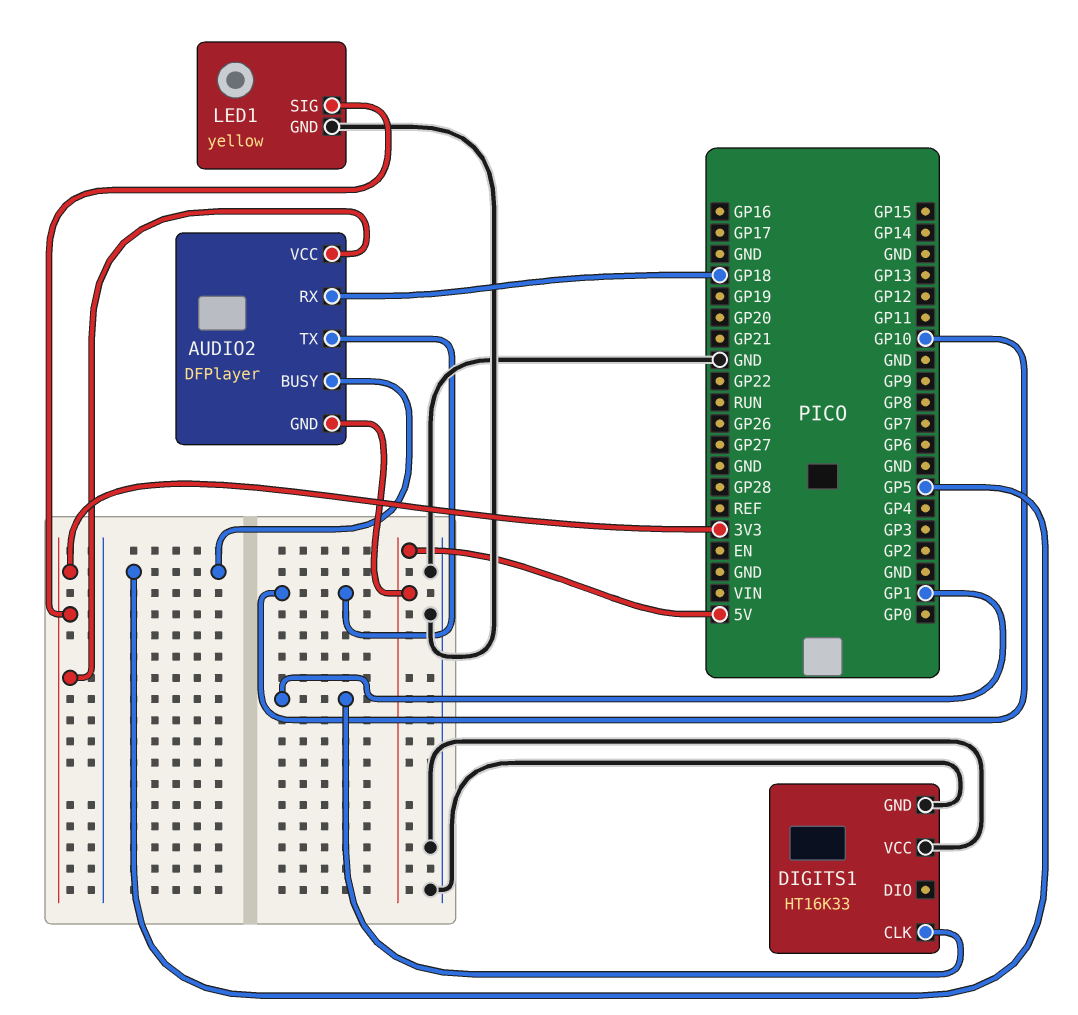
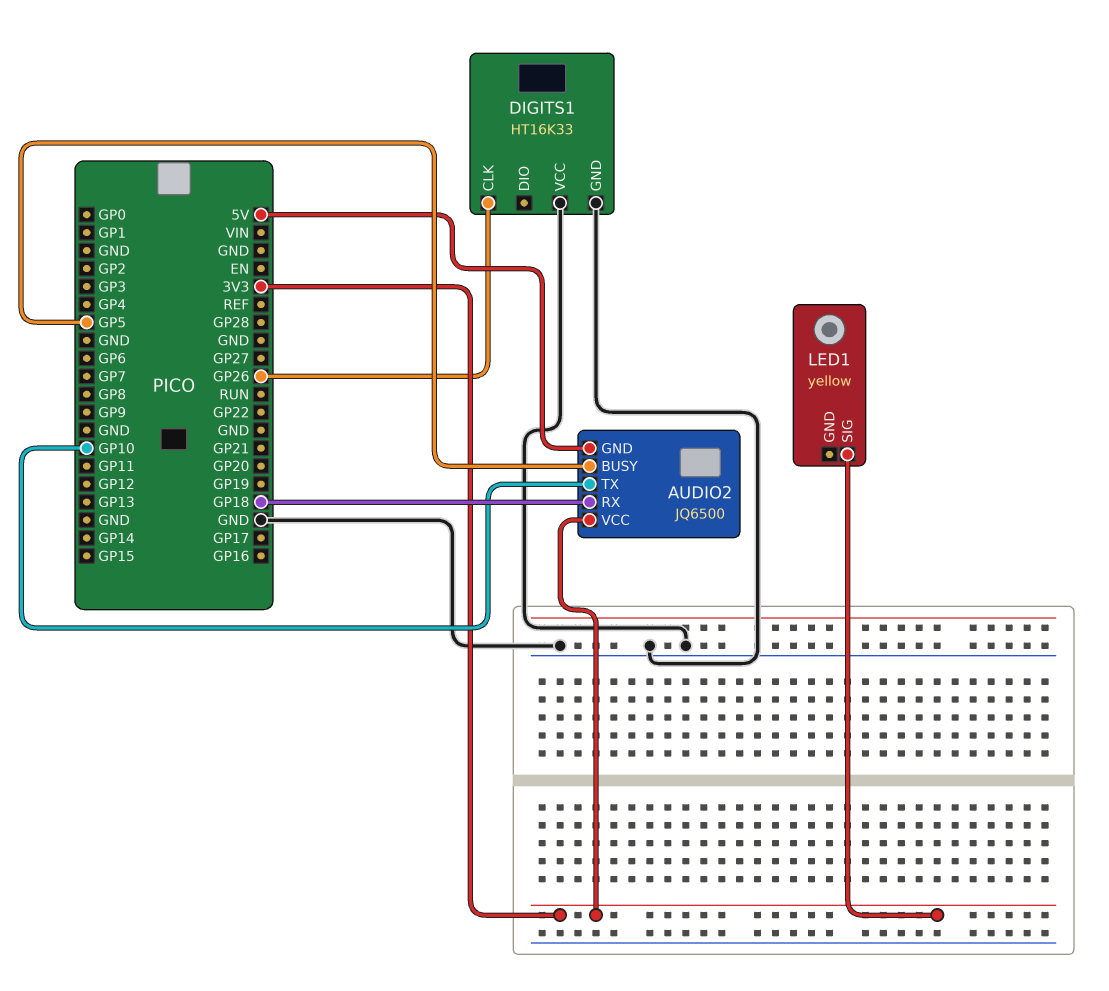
AUDIO2: DFPlayer -> JQ6500
DIGITS1 pin CLK: GP1 -> GP26
LED1 pin GND: GND -> none

